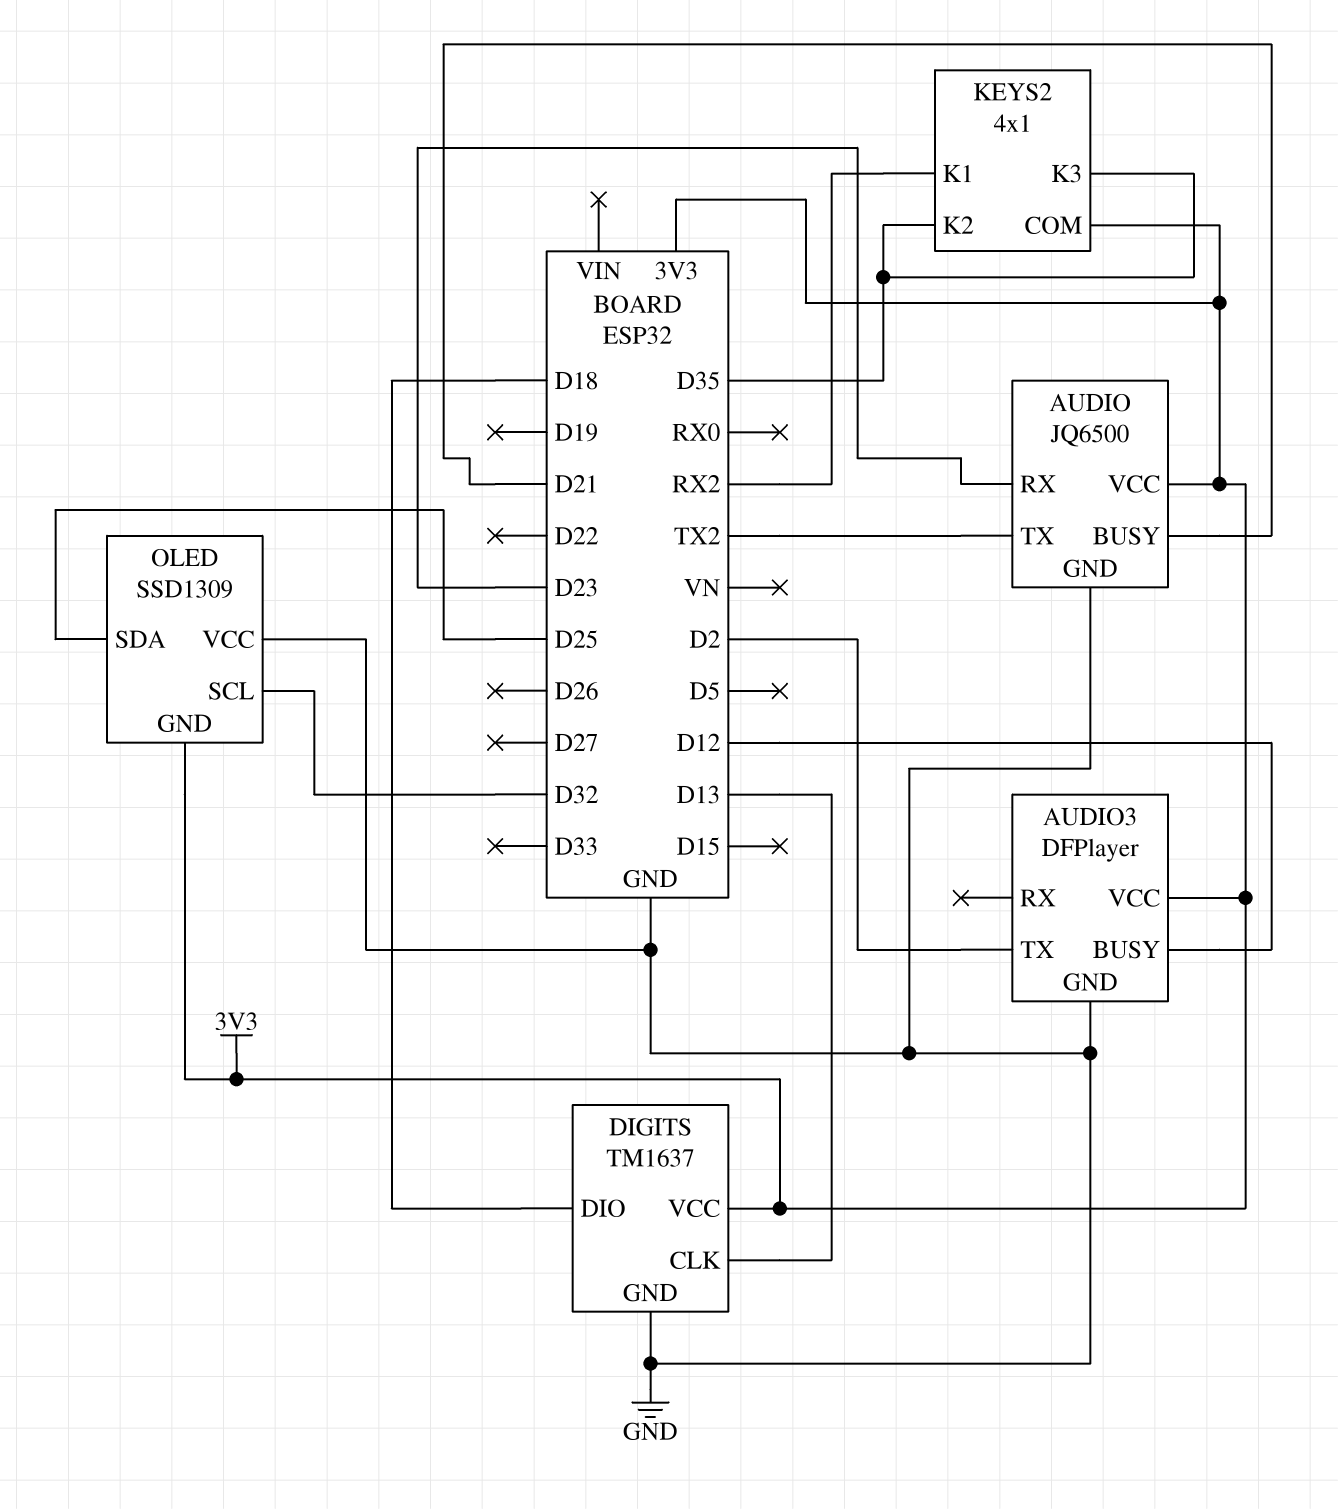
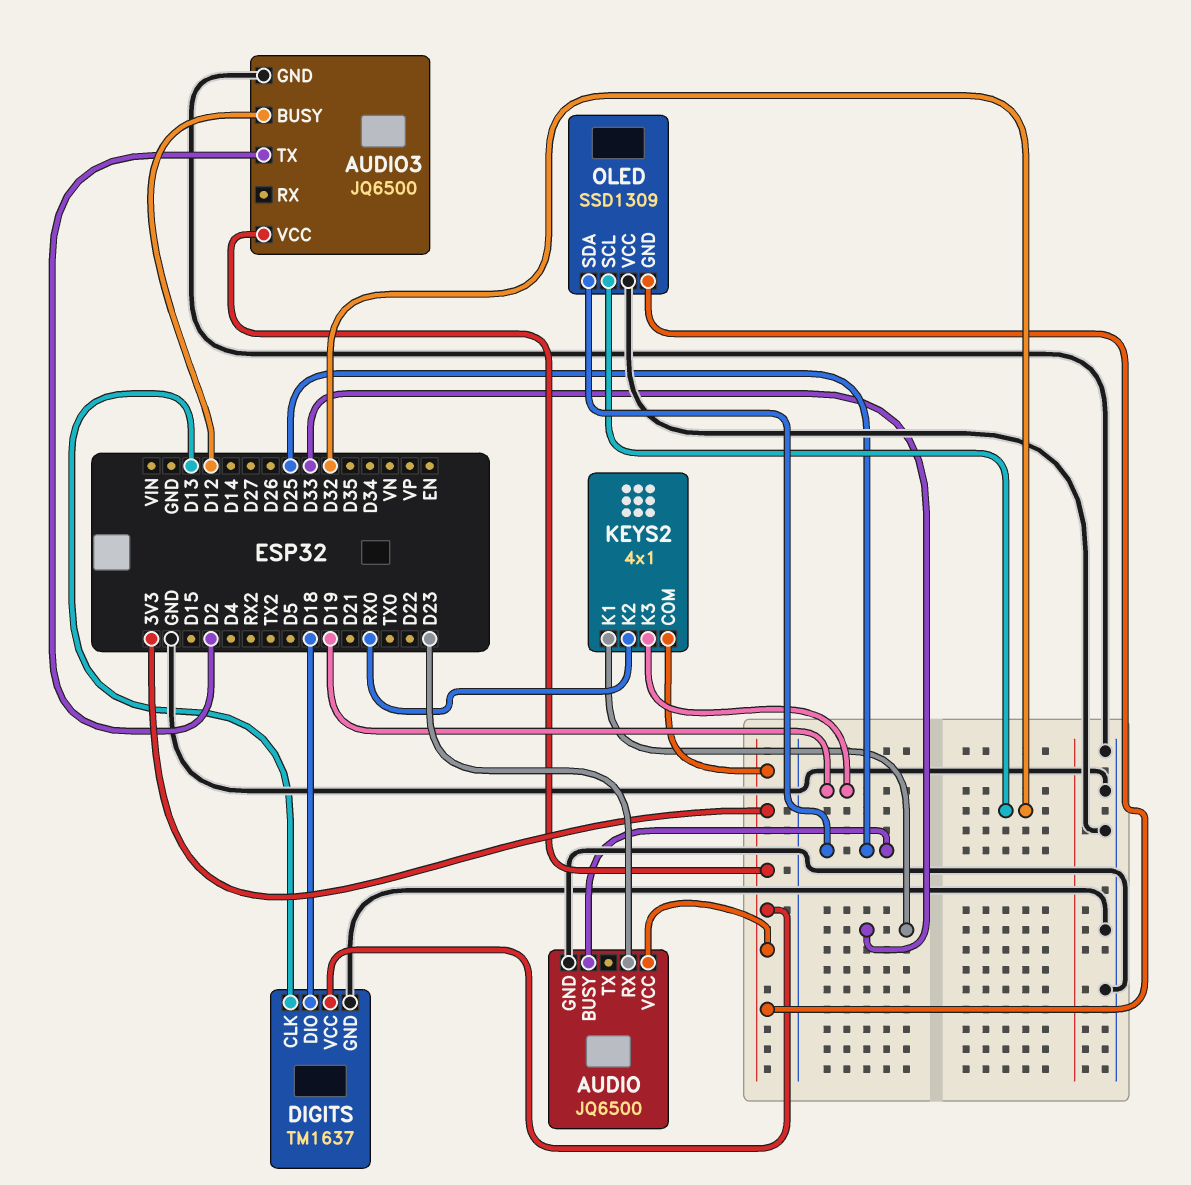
AUDIO pin BUSY: D21 -> D25
AUDIO pin TX: TX2 -> none
AUDIO3: DFPlayer -> JQ6500
KEYS2 pin K1: RX2 -> D33
KEYS2 pin K2: D35 -> RX0
KEYS2 pin K3: D35 -> D19

